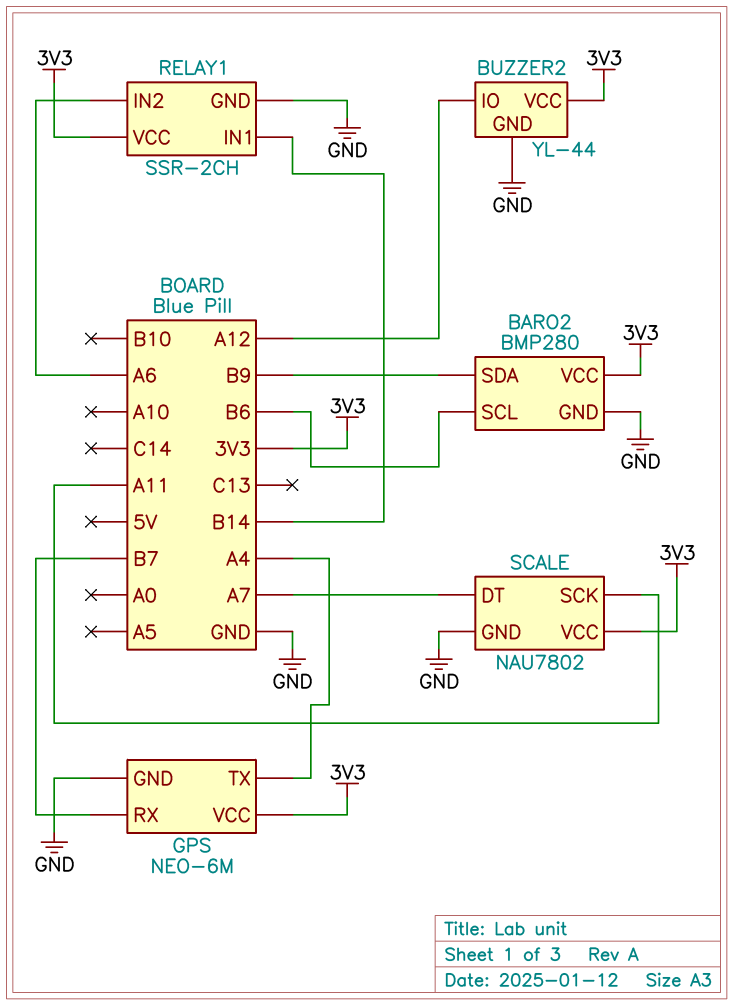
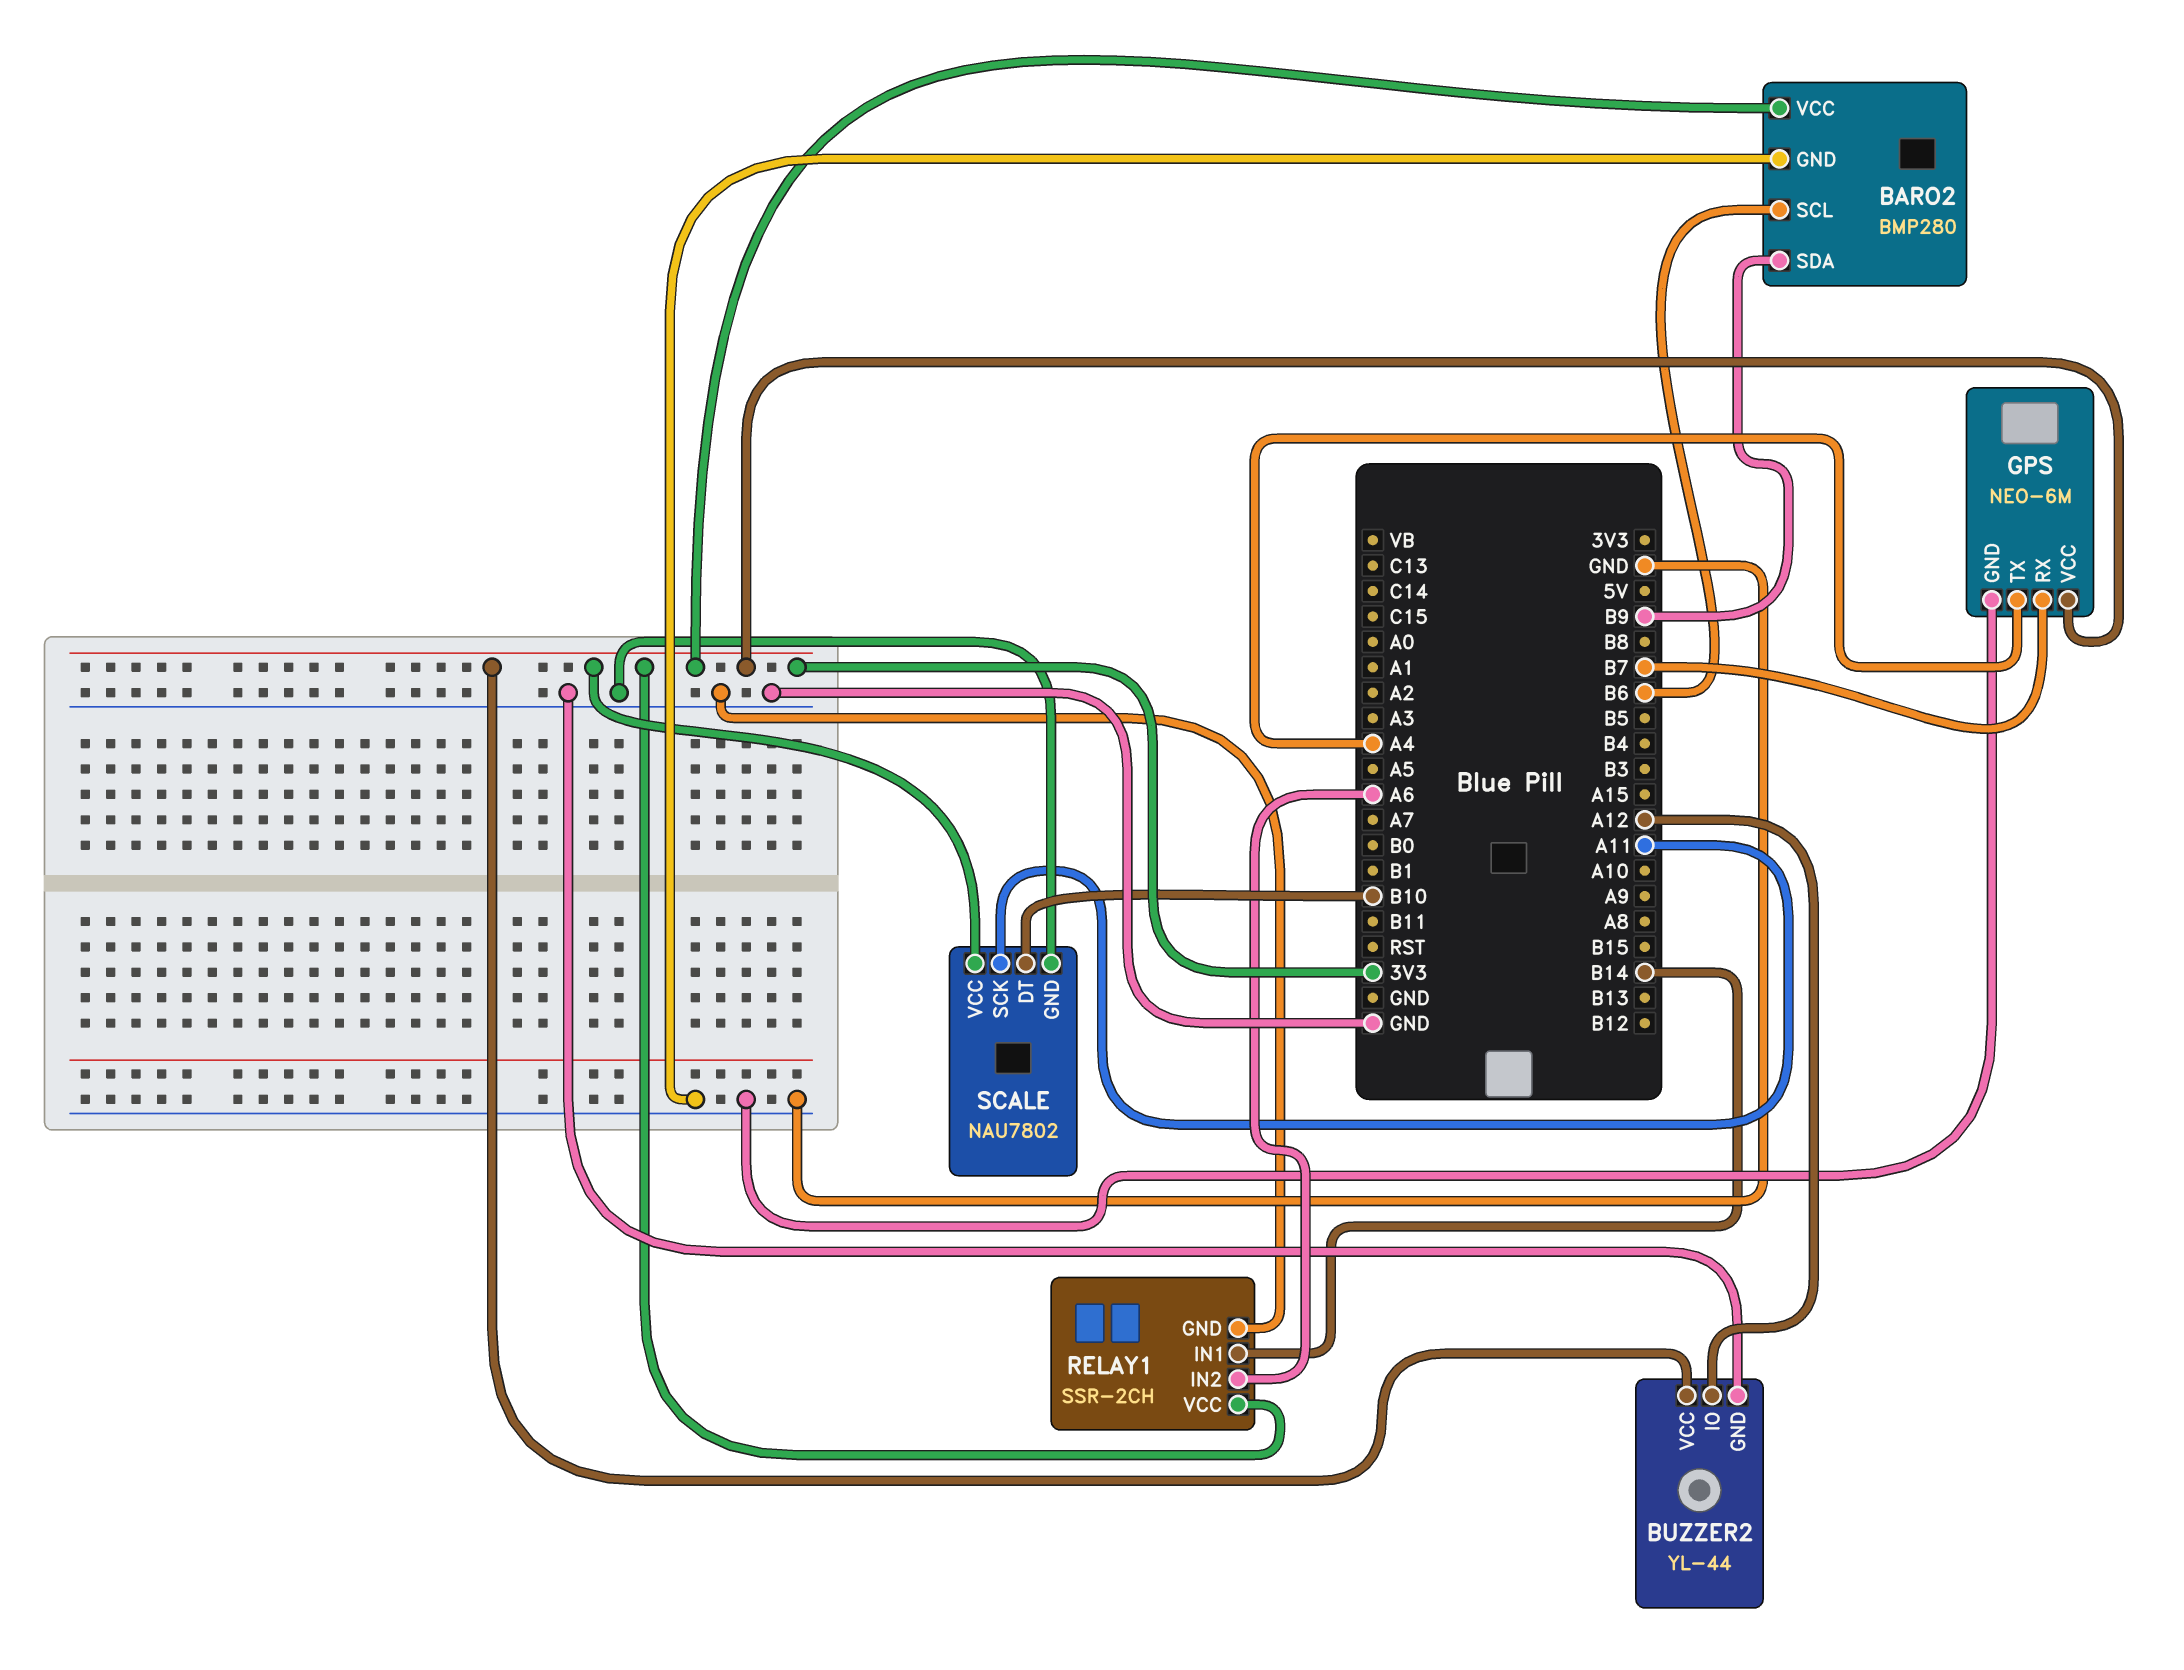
SCALE pin DT: A7 -> B10

